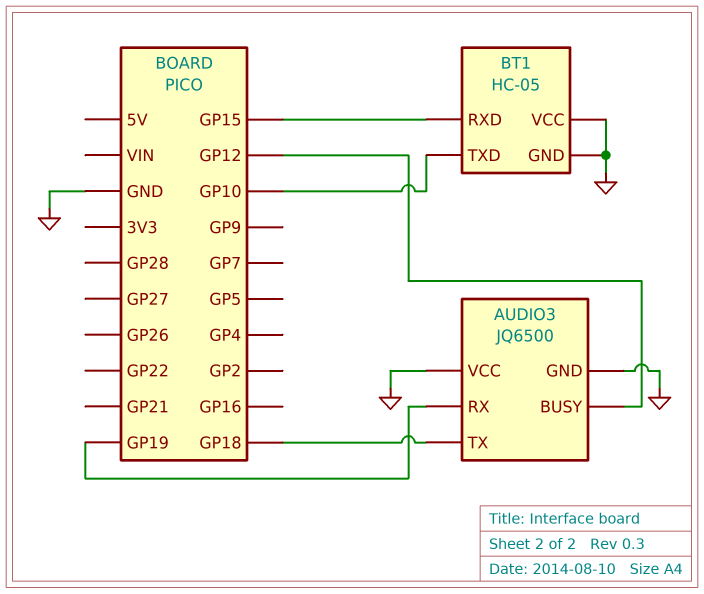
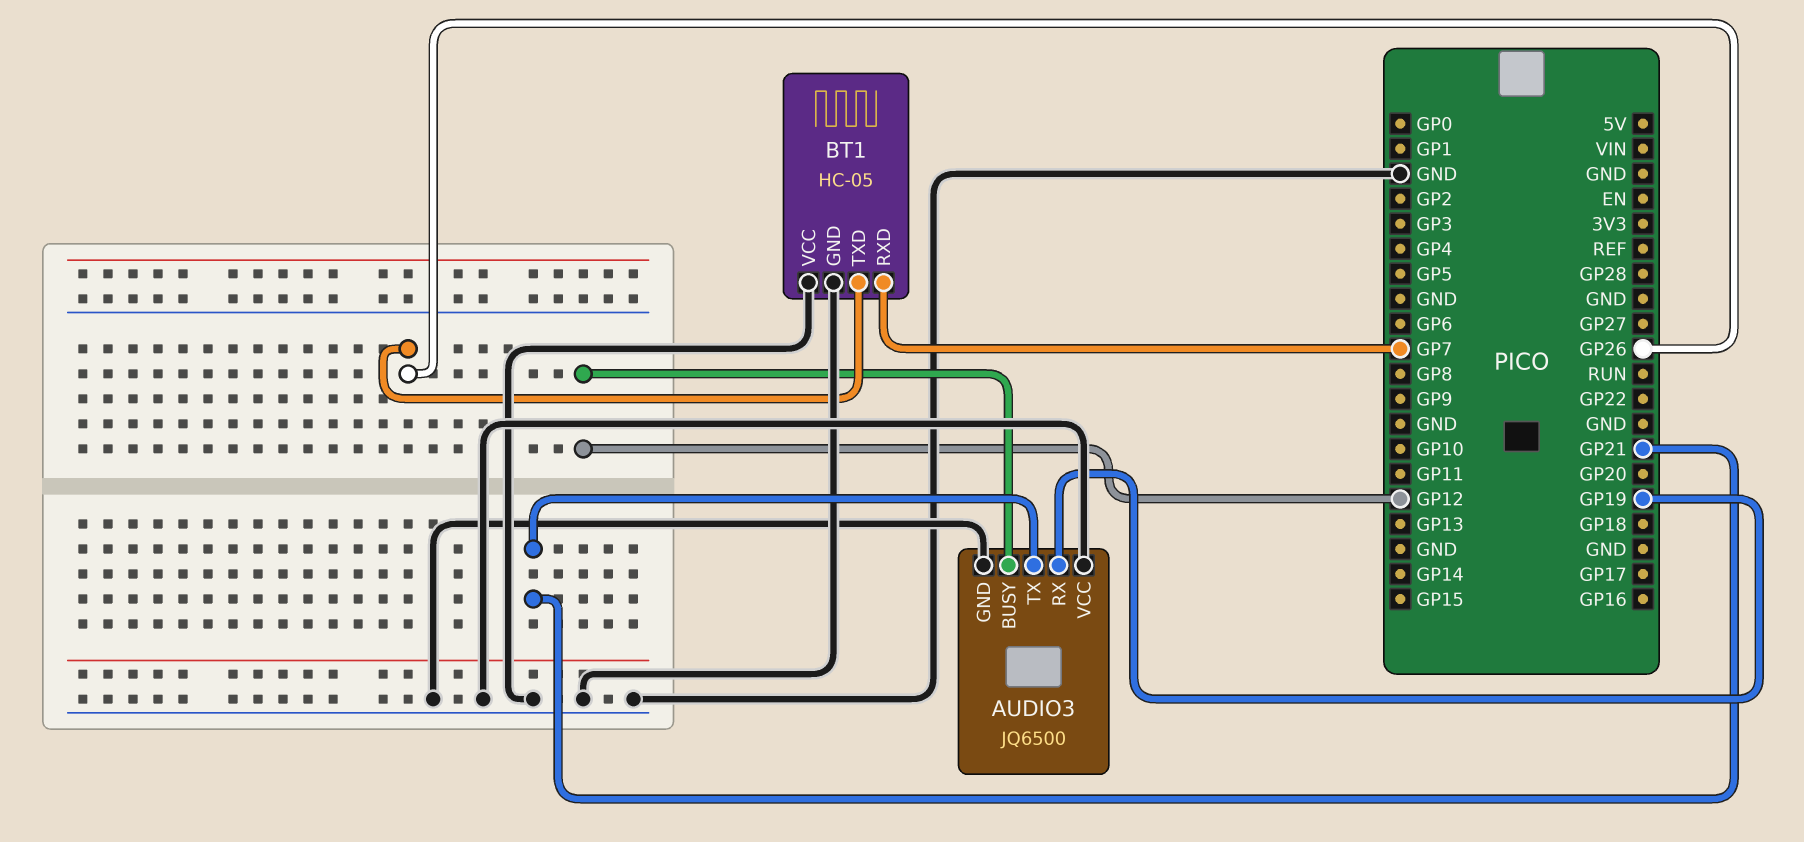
AUDIO3 pin TX: GP18 -> GP21
BT1 pin RXD: GP15 -> GP7
BT1 pin TXD: GP10 -> GP26

